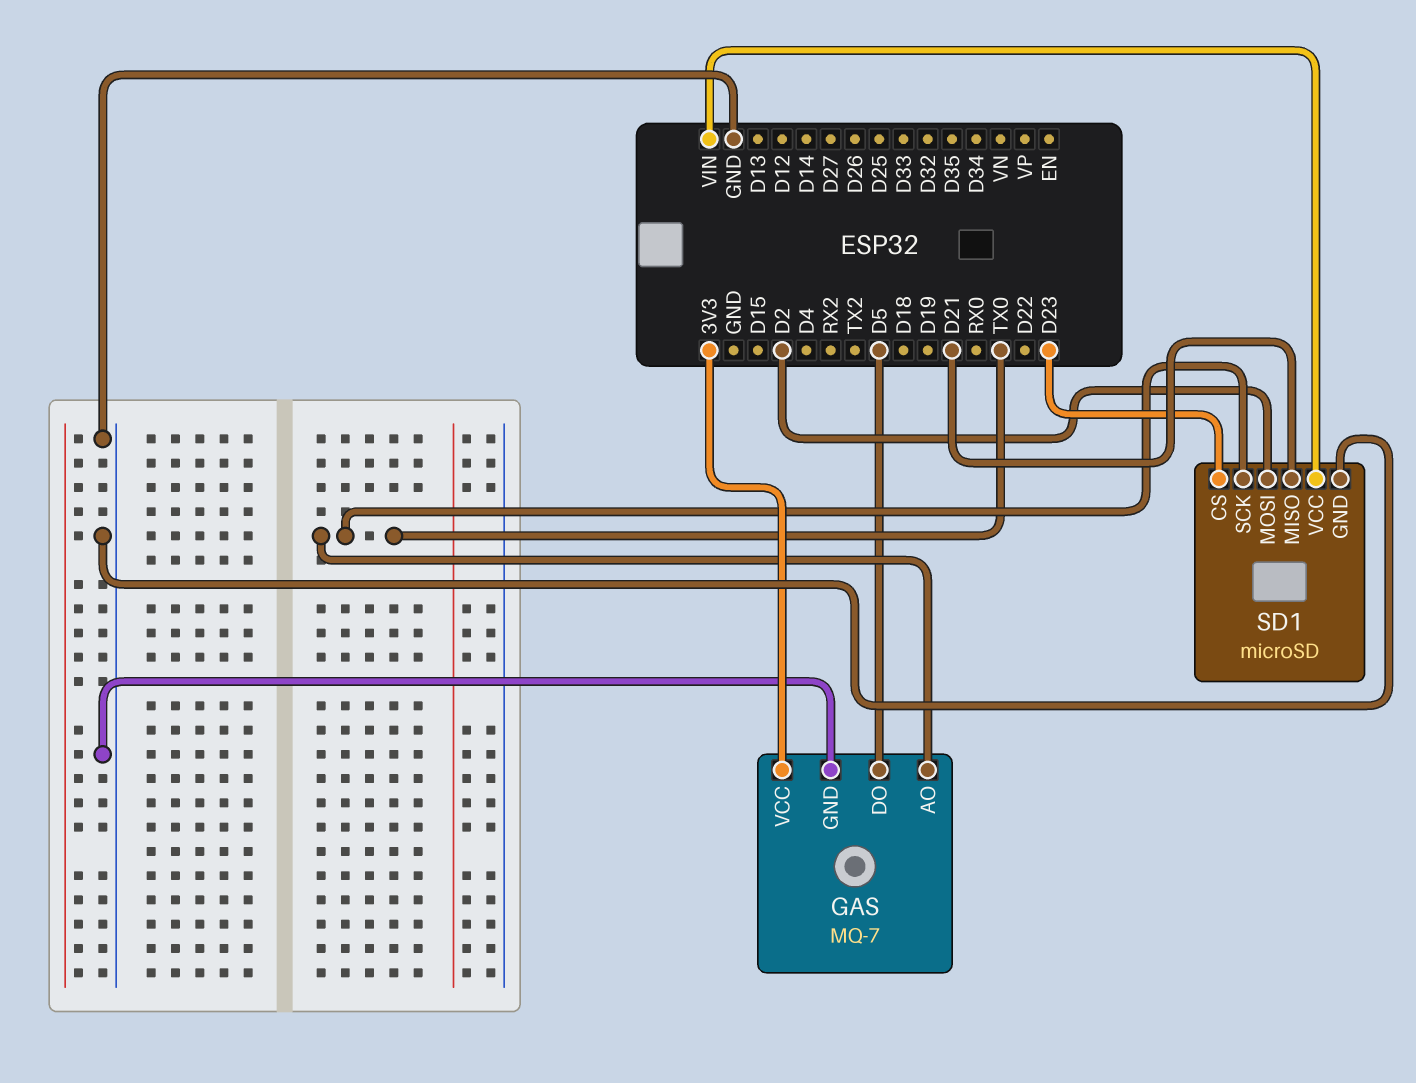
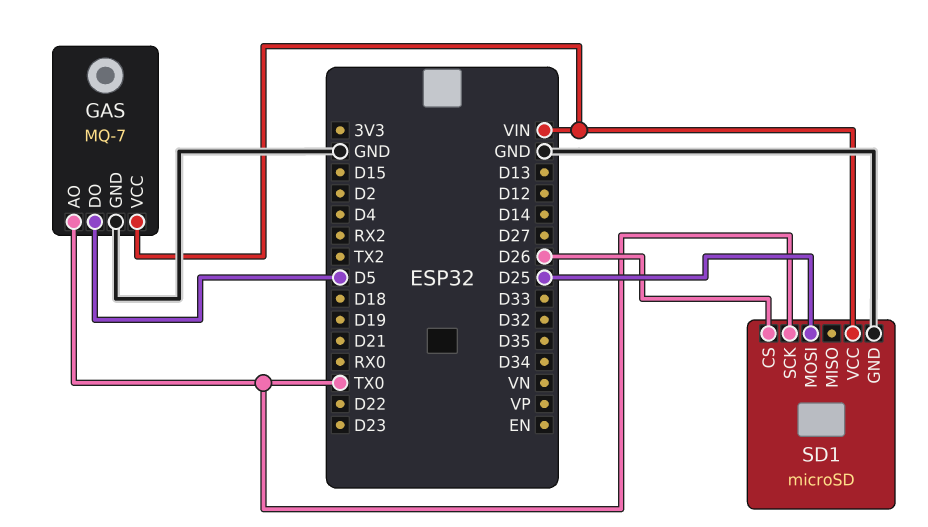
GAS pin VCC: 3V3 -> VIN
SD1 pin CS: D23 -> D26
SD1 pin MISO: D21 -> none
SD1 pin MOSI: D2 -> D25

